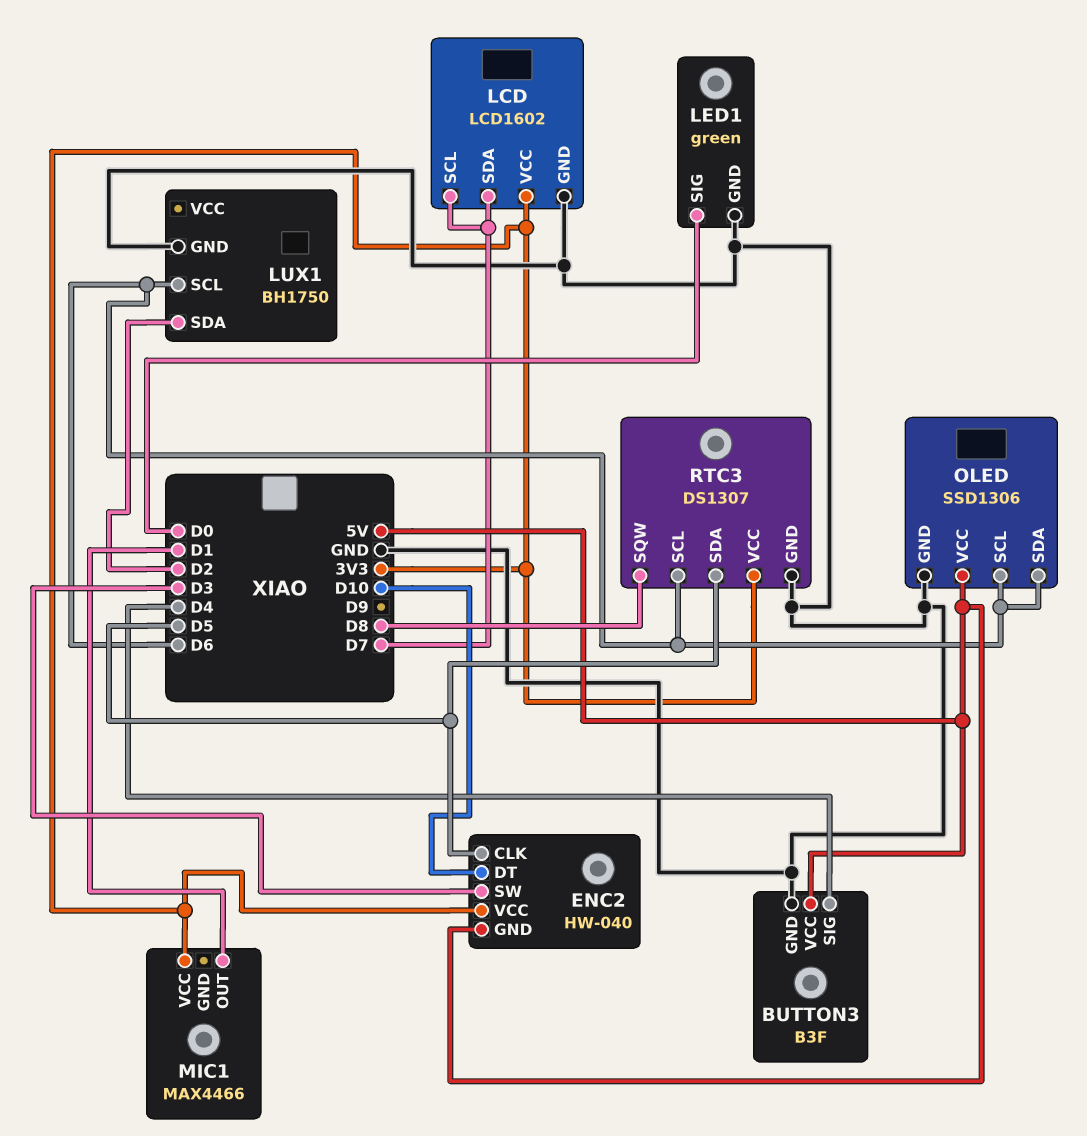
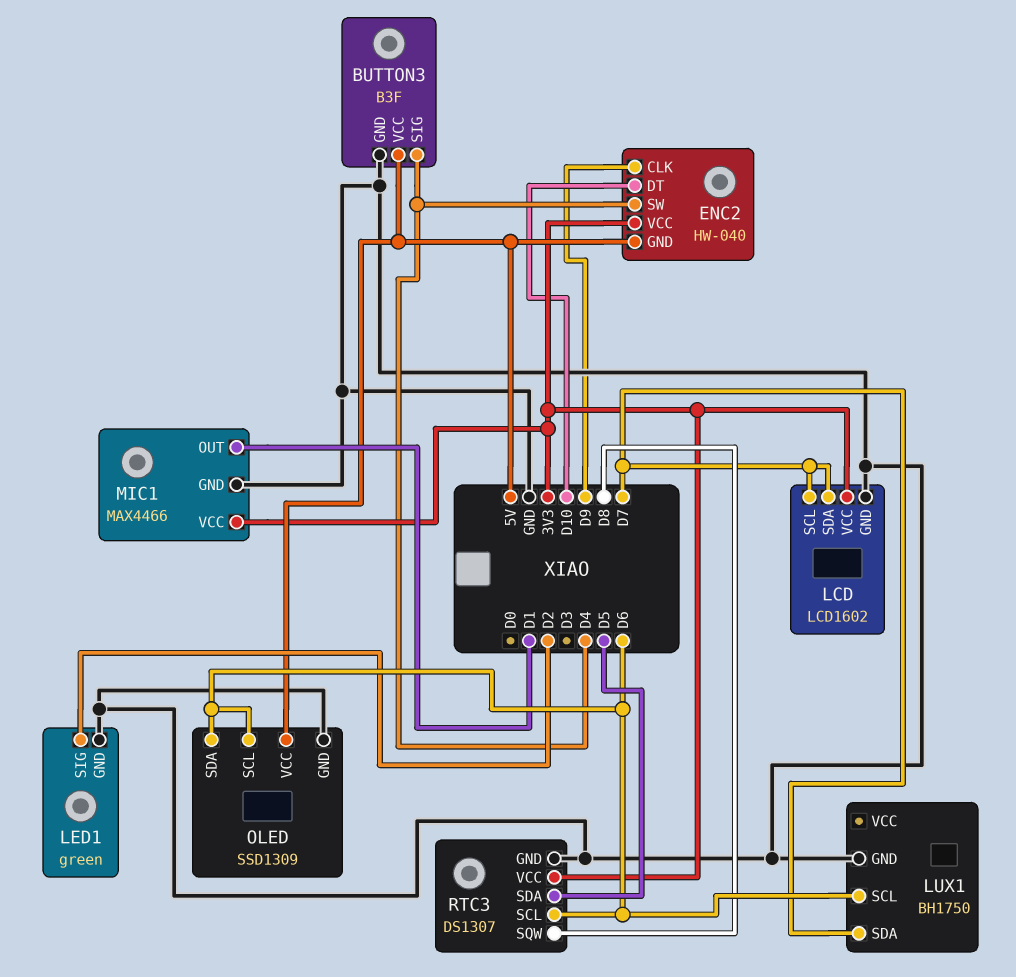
ENC2 pin CLK: D5 -> D9
ENC2 pin SW: D3 -> D4
LED1 pin SIG: D0 -> D2
LUX1 pin SDA: D2 -> D7
MIC1 pin GND: none -> GND
OLED: SSD1306 -> SSD1309

